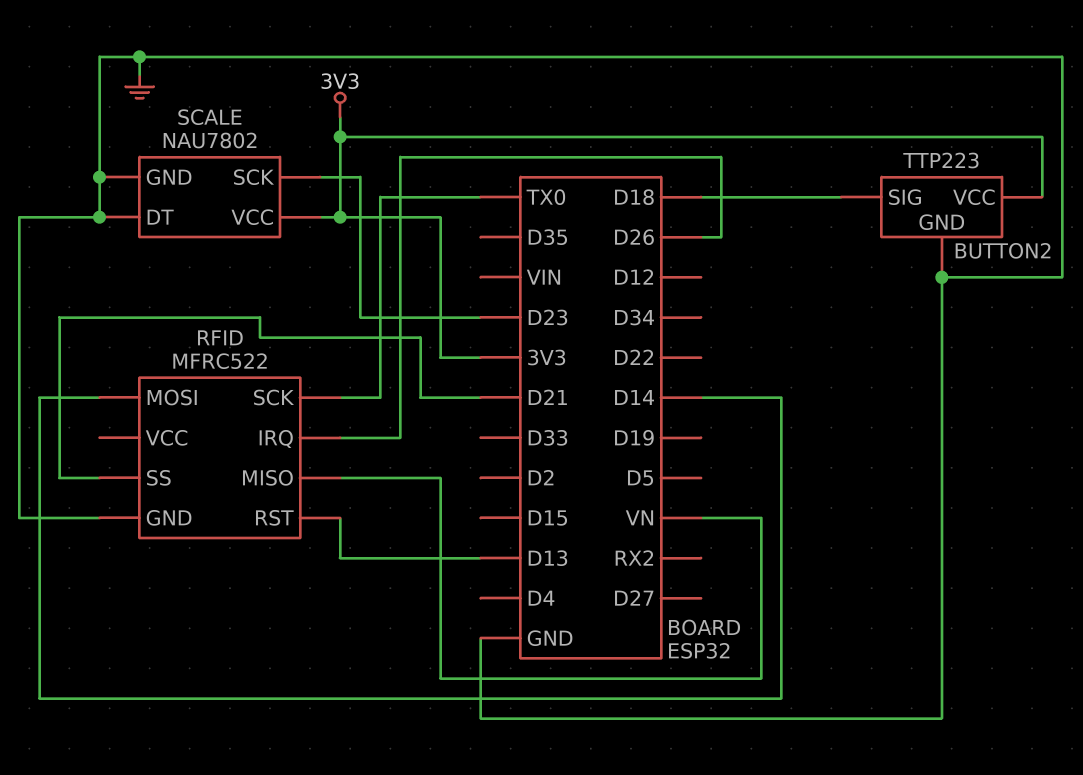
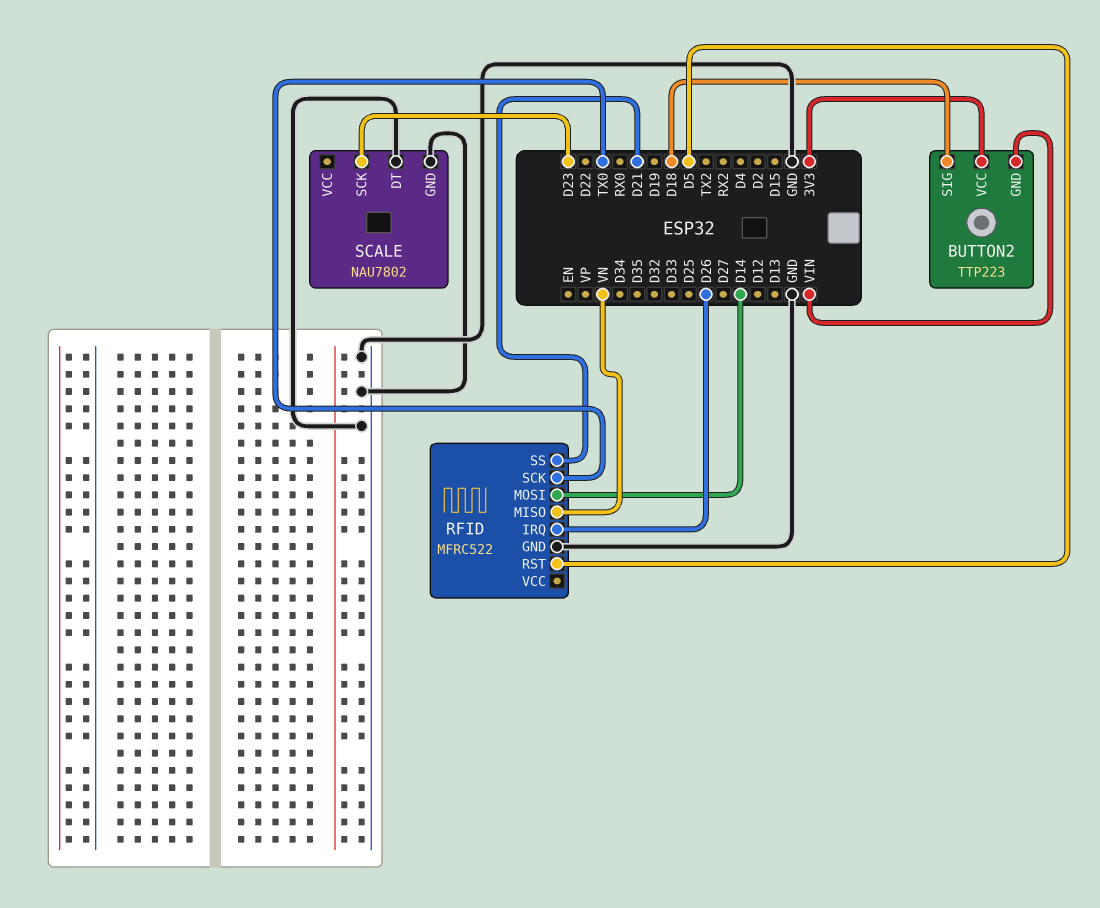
BUTTON2 pin GND: GND -> VIN
RFID pin RST: D13 -> D5
SCALE pin VCC: 3V3 -> none

